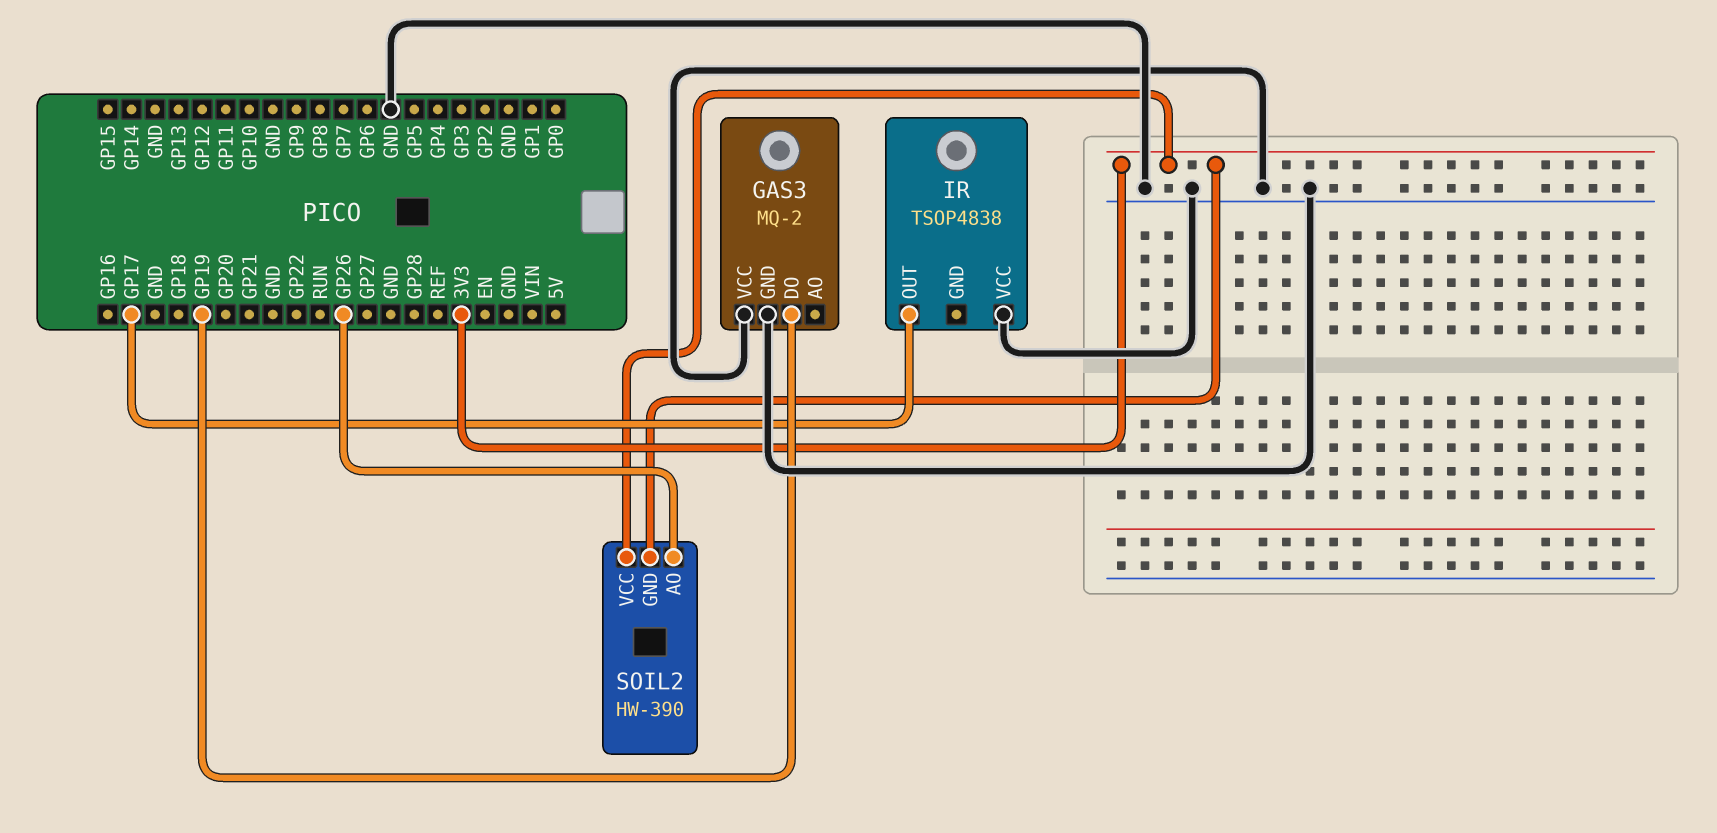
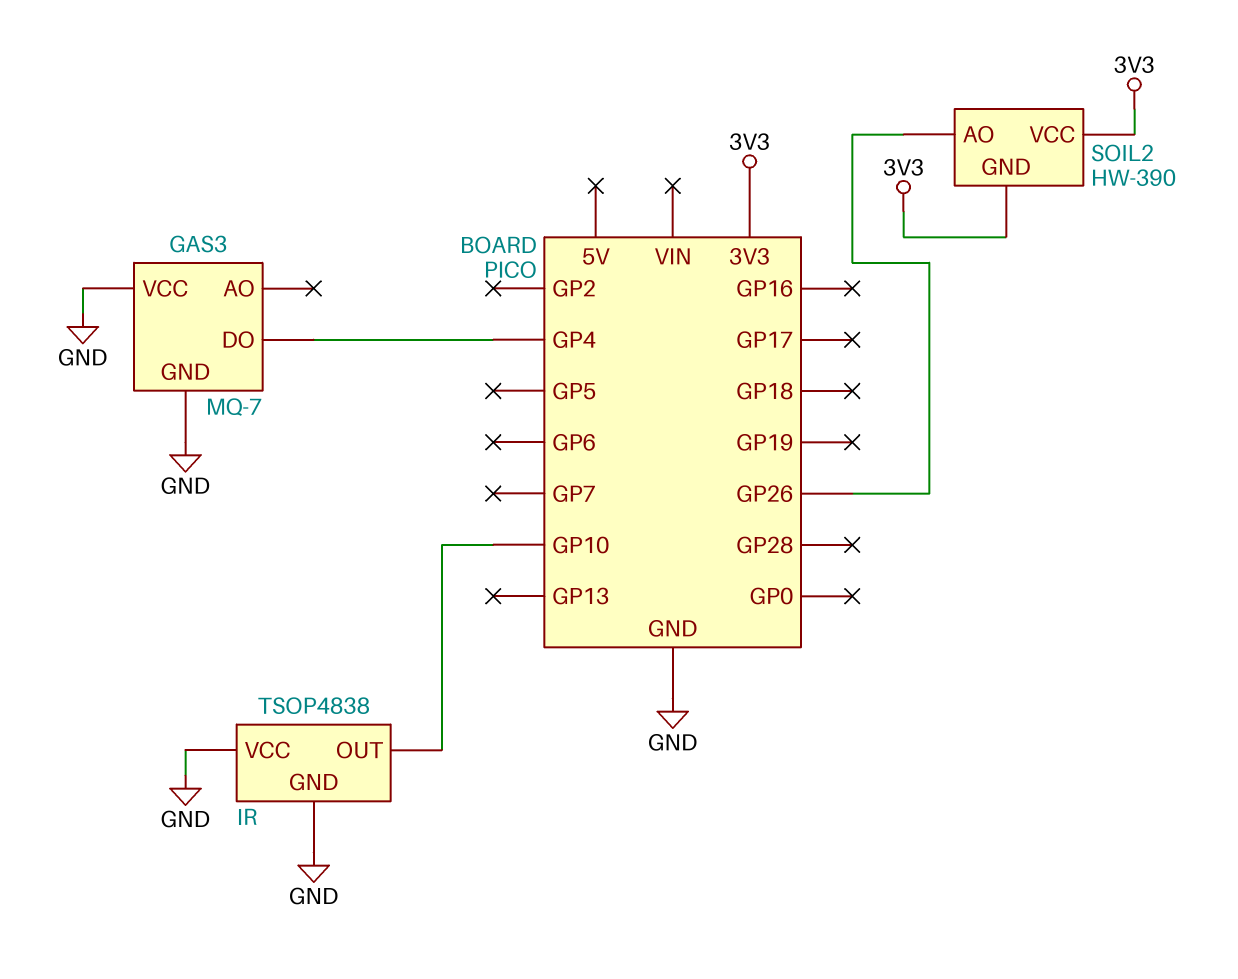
GAS3: MQ-2 -> MQ-7
GAS3 pin DO: GP19 -> GP4
IR pin GND: none -> GND
IR pin OUT: GP17 -> GP10

